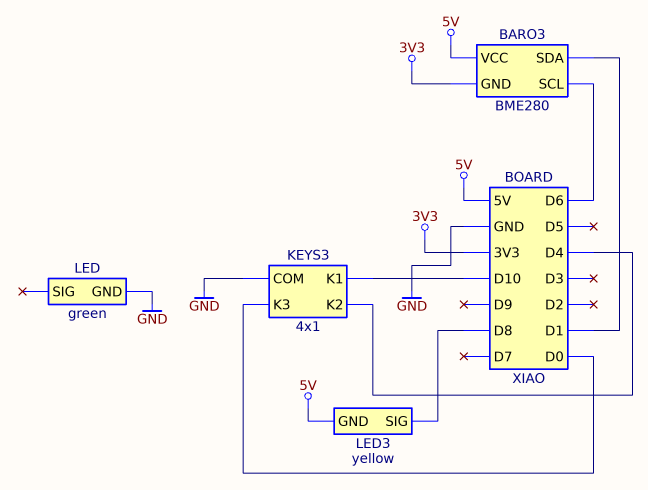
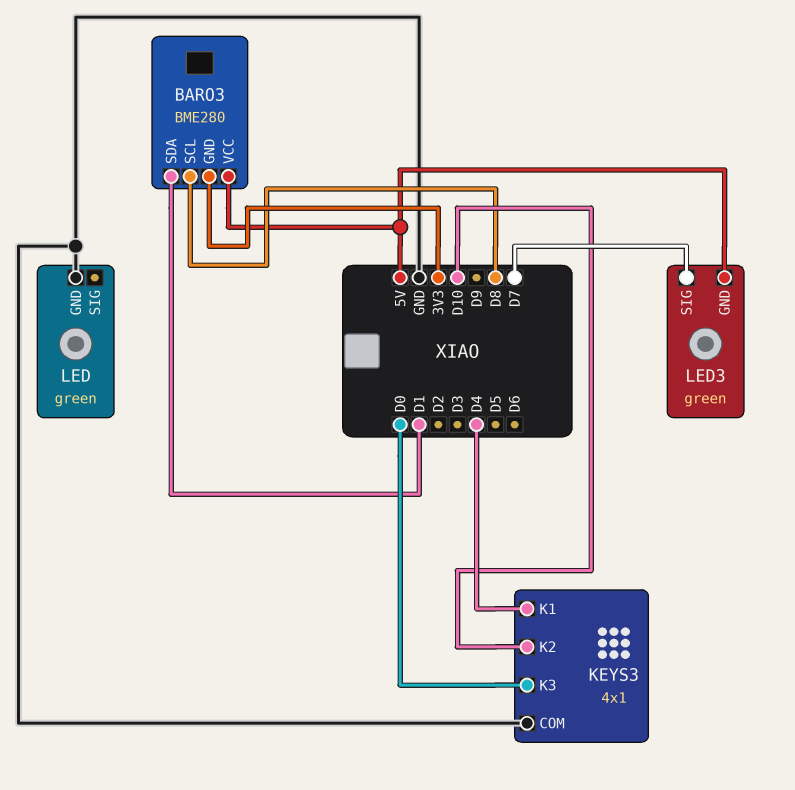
BARO3 pin SCL: D6 -> D8
KEYS3 pin K1: D10 -> D4
KEYS3 pin K2: D4 -> D10
LED3: yellow -> green
LED3 pin SIG: D8 -> D7

